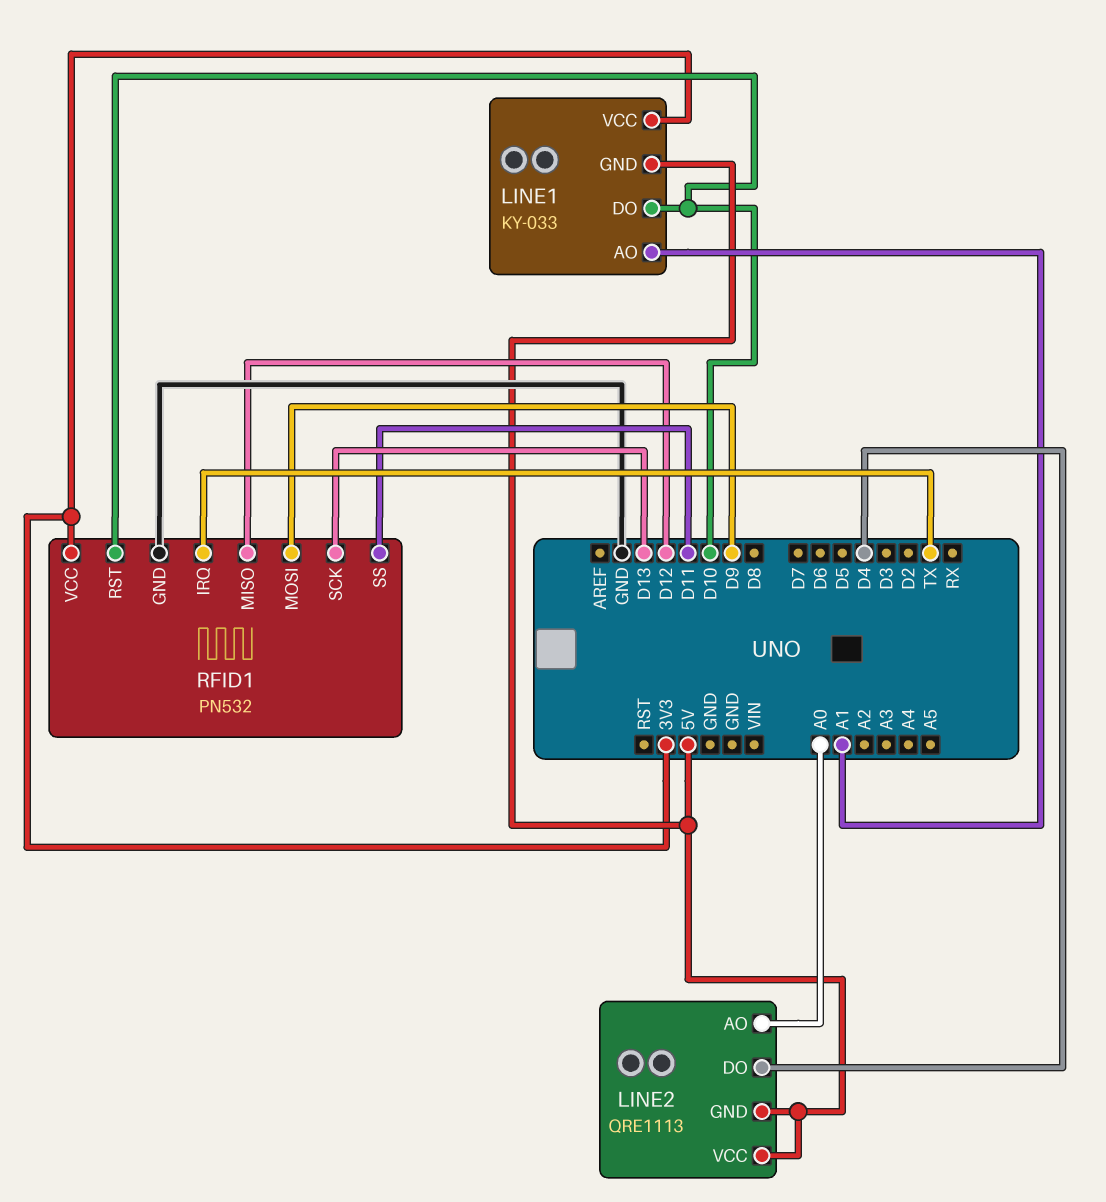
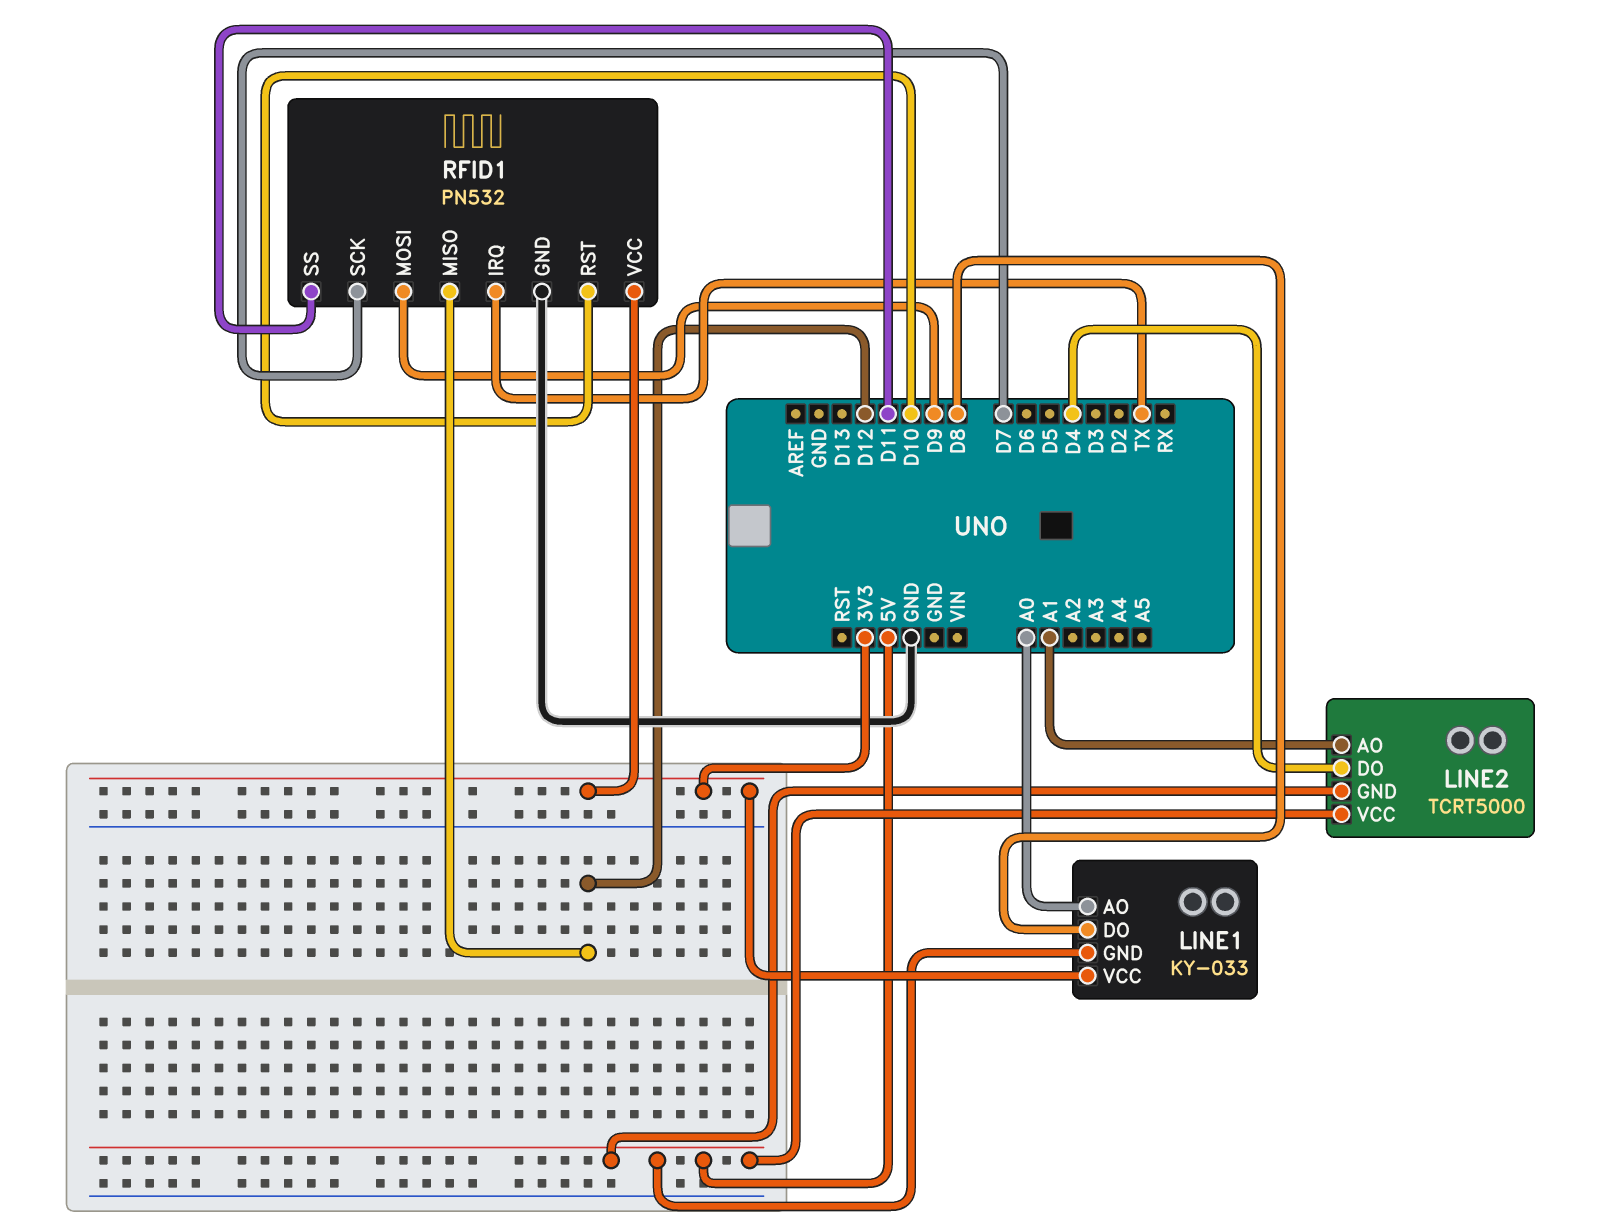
LINE1 pin AO: A1 -> A0
LINE1 pin DO: D10 -> D8
LINE2: QRE1113 -> TCRT5000
LINE2 pin AO: A0 -> A1
RFID1 pin SCK: D13 -> D7

